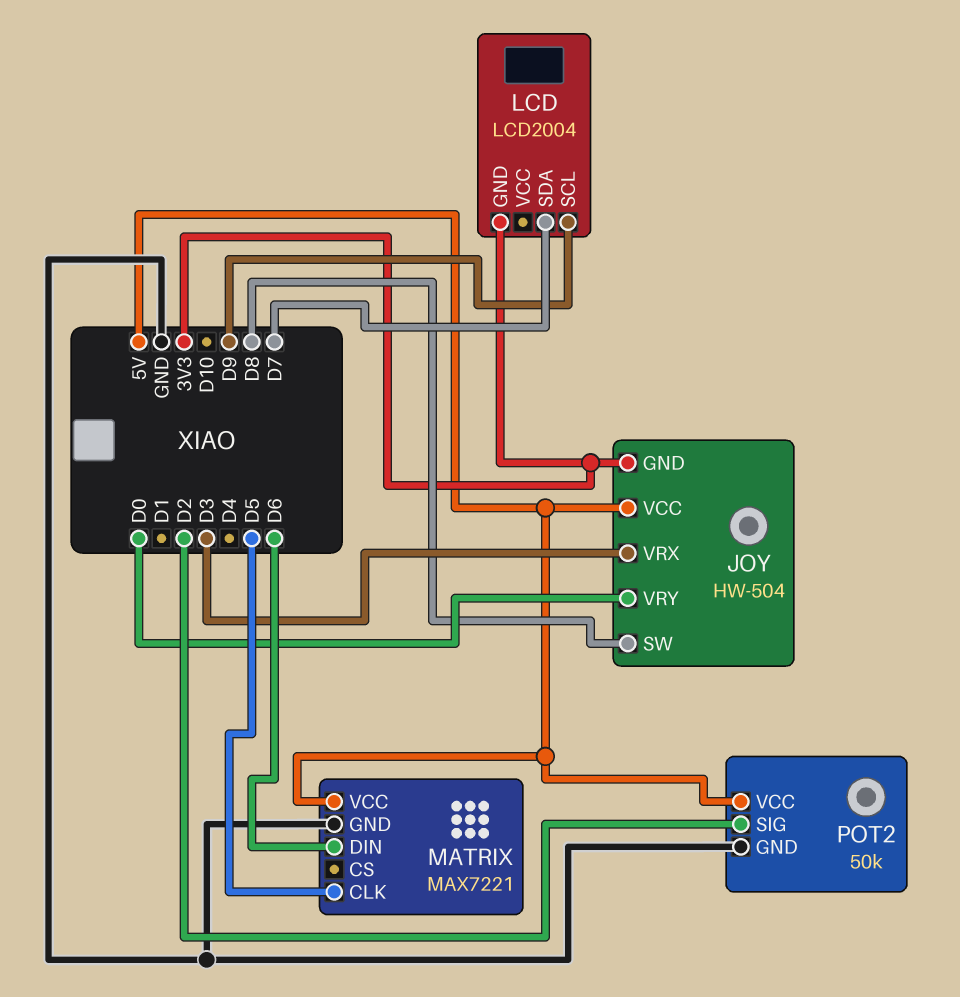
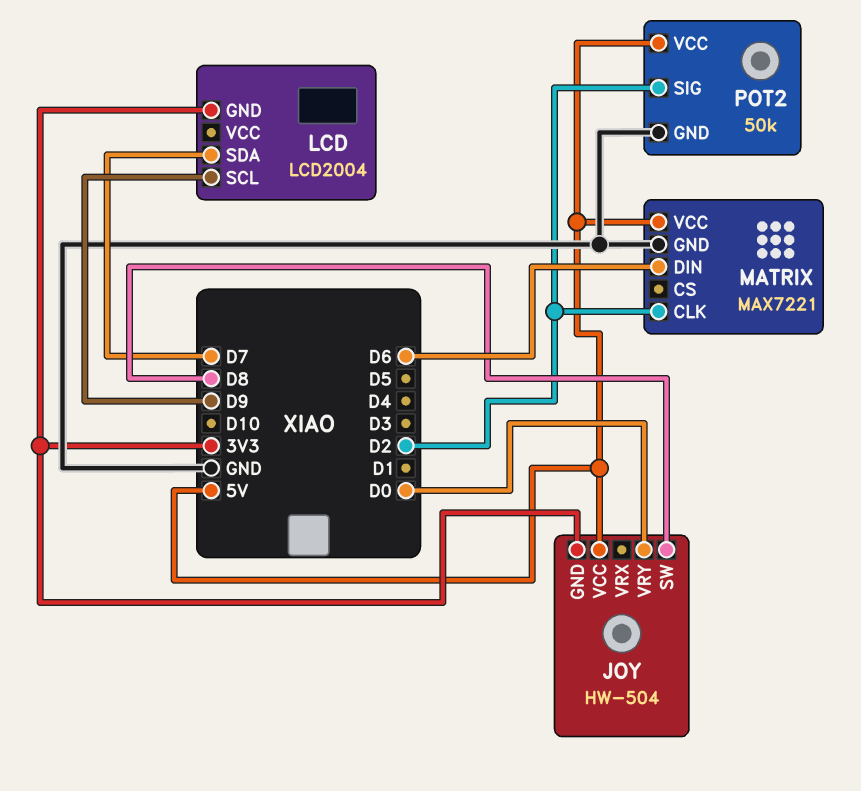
JOY pin VRX: D3 -> none
MATRIX pin CLK: D5 -> D2

